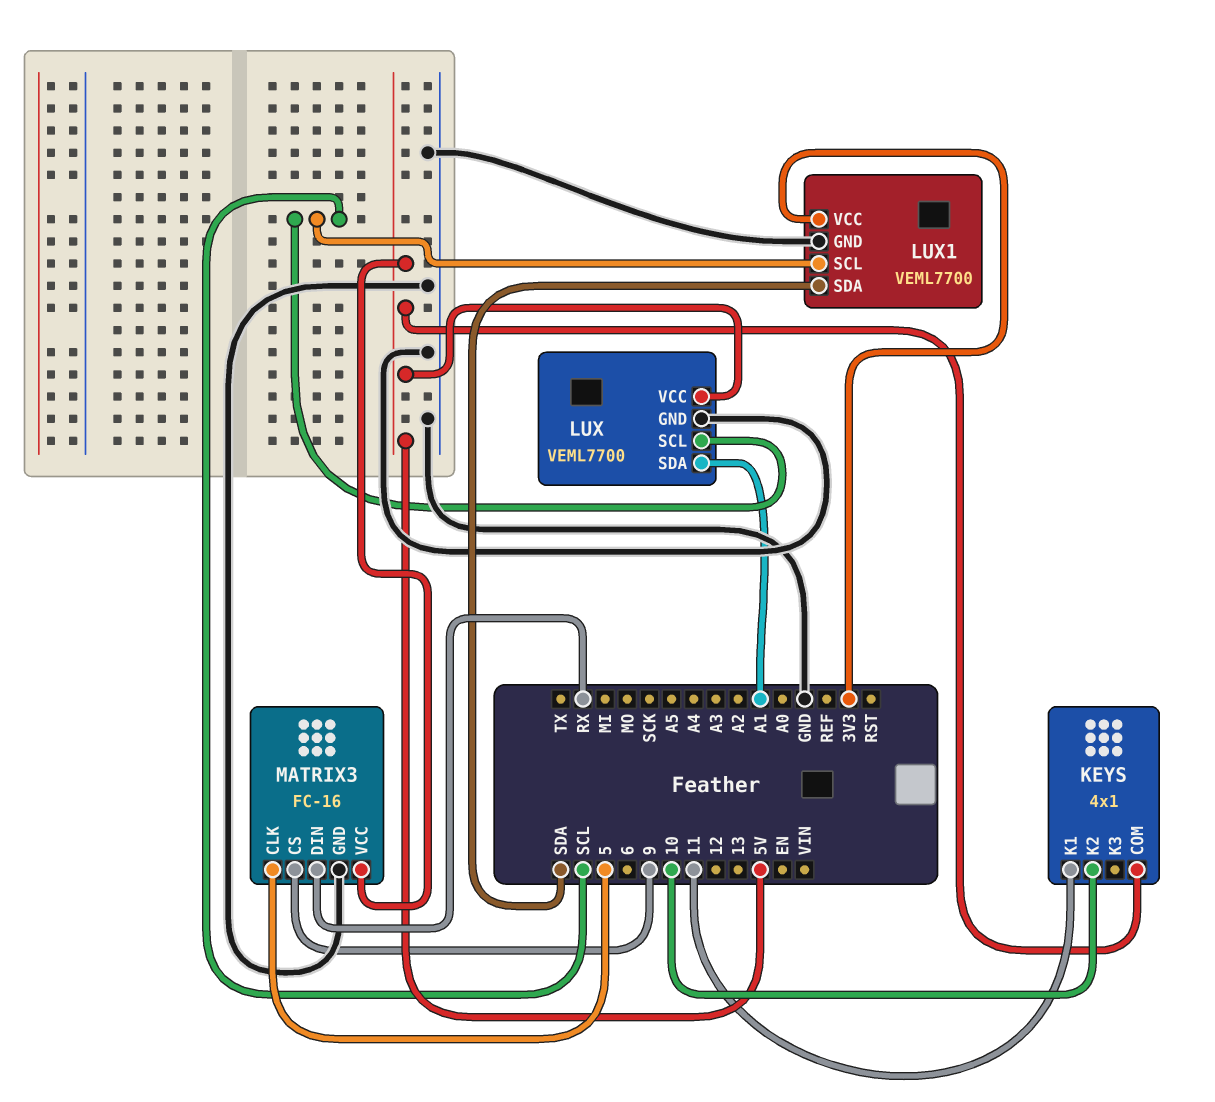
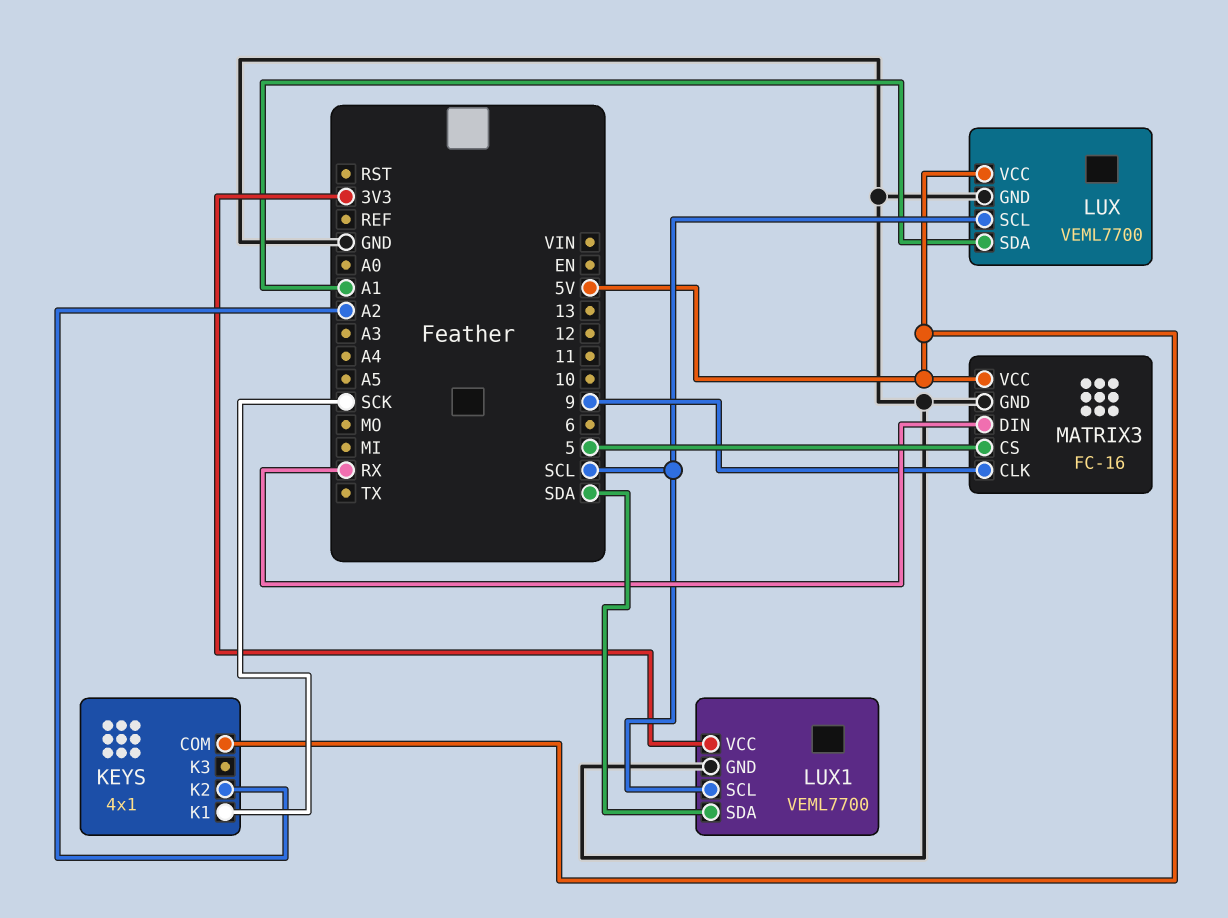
KEYS pin K1: 11 -> SCK
KEYS pin K2: 10 -> A2
MATRIX3 pin CLK: 5 -> 9
MATRIX3 pin CS: 9 -> 5

